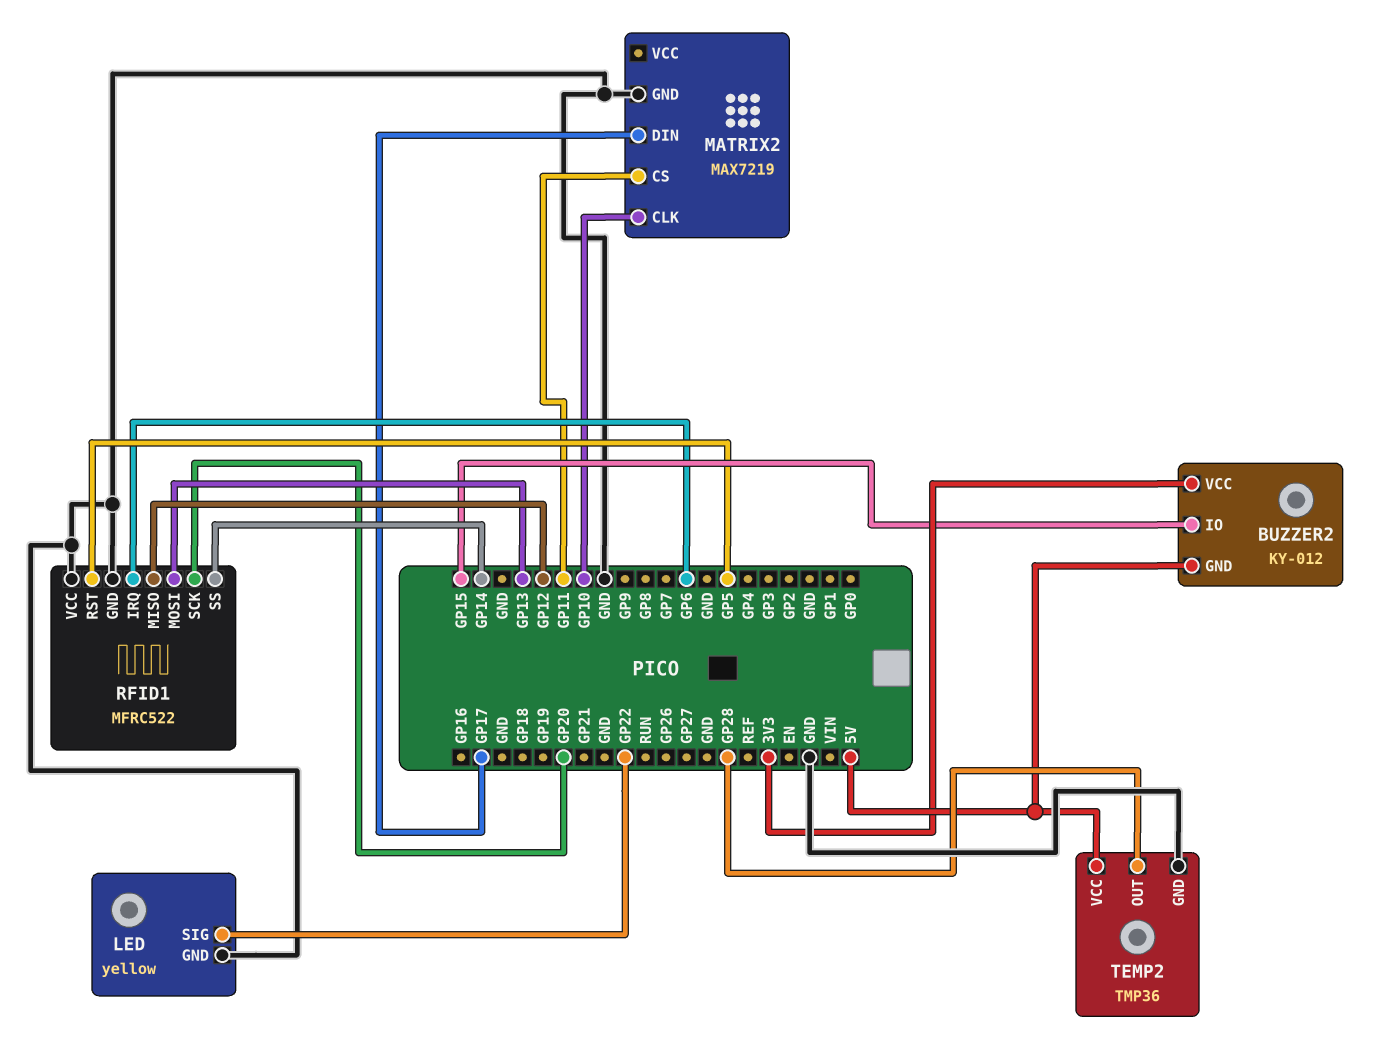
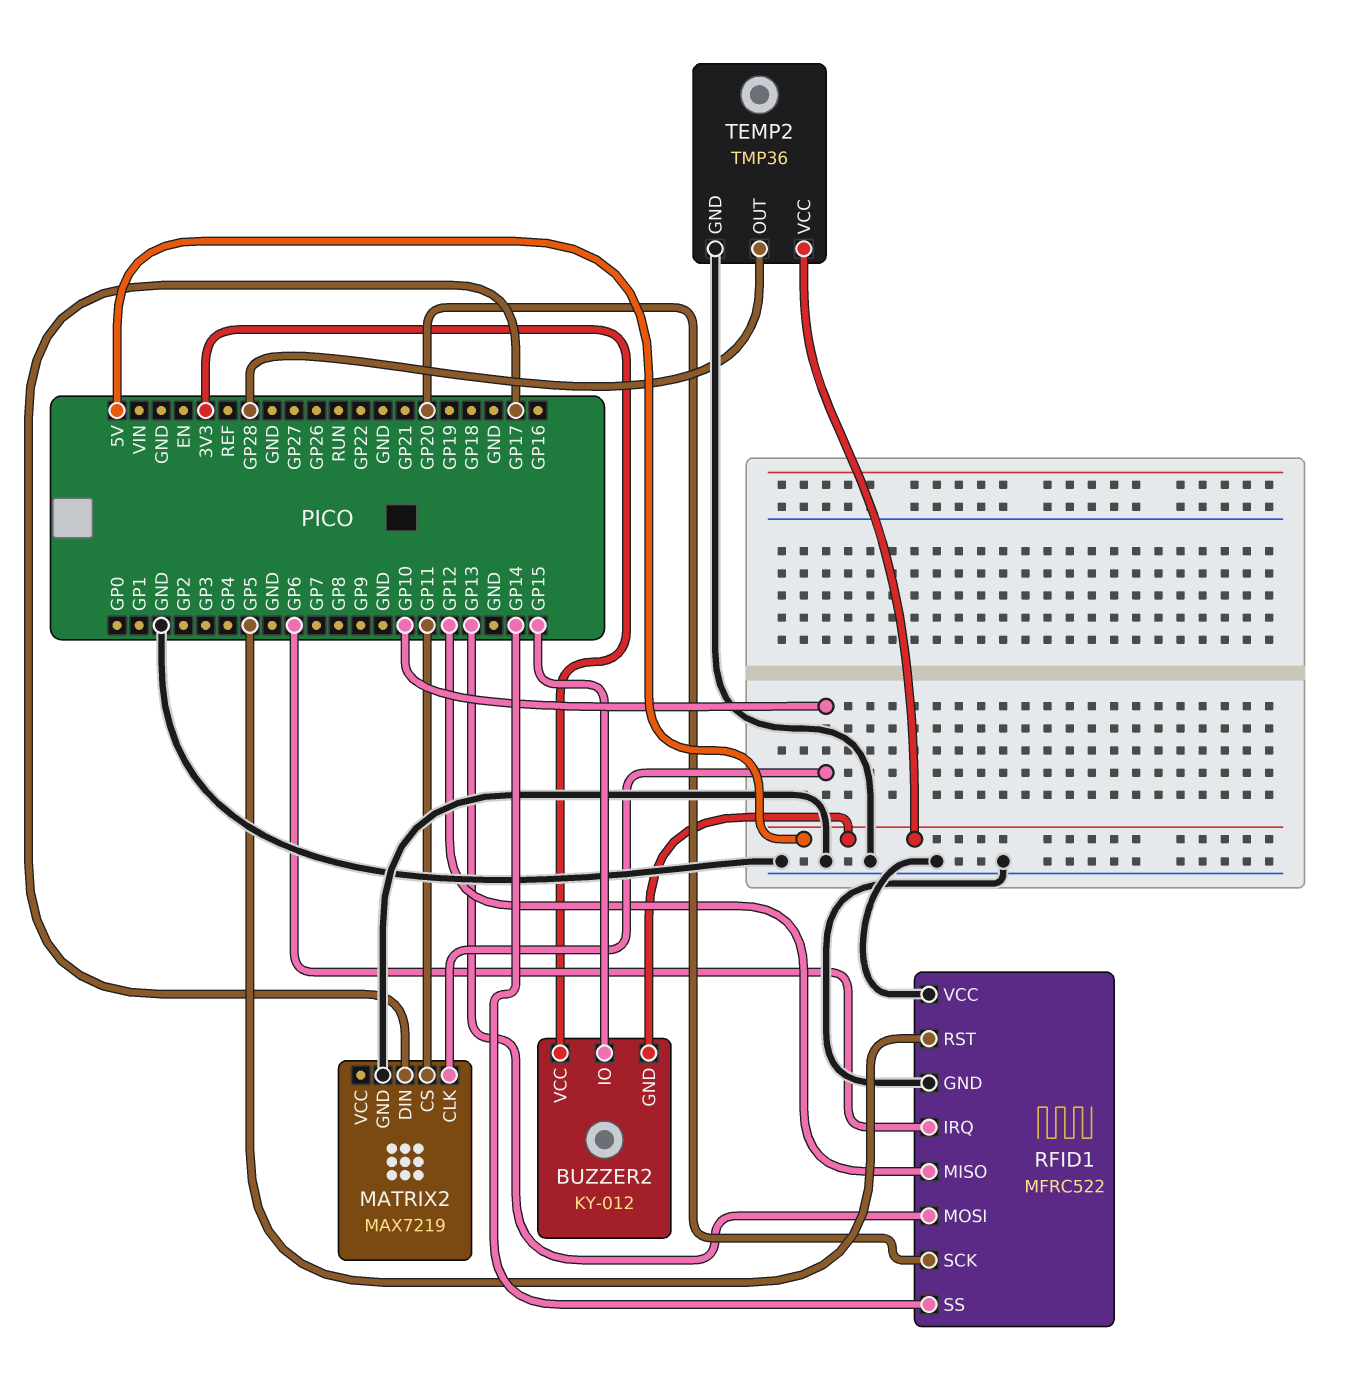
LED: yellow -> none
LED pin GND: GND -> none
LED pin SIG: GP22 -> none

